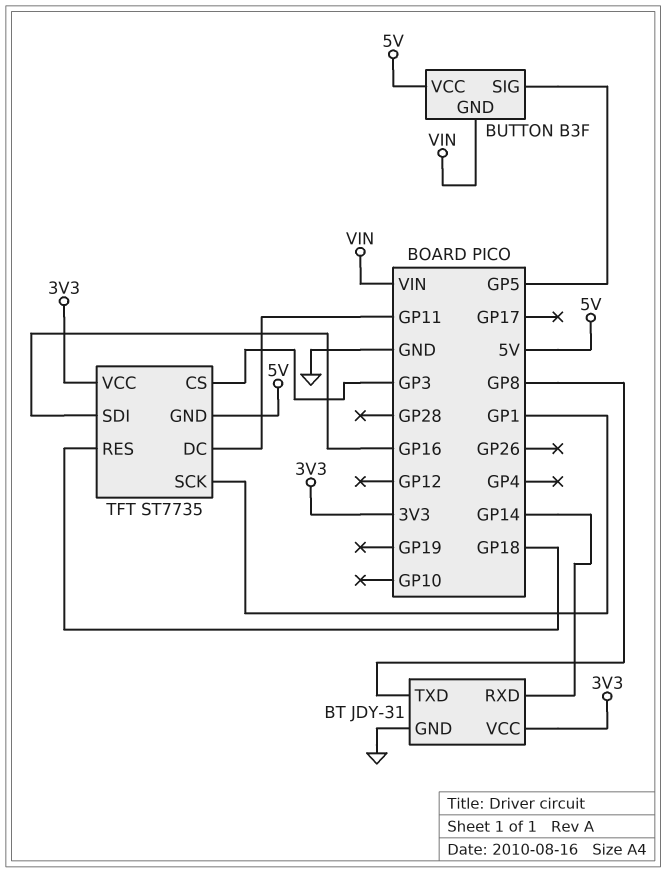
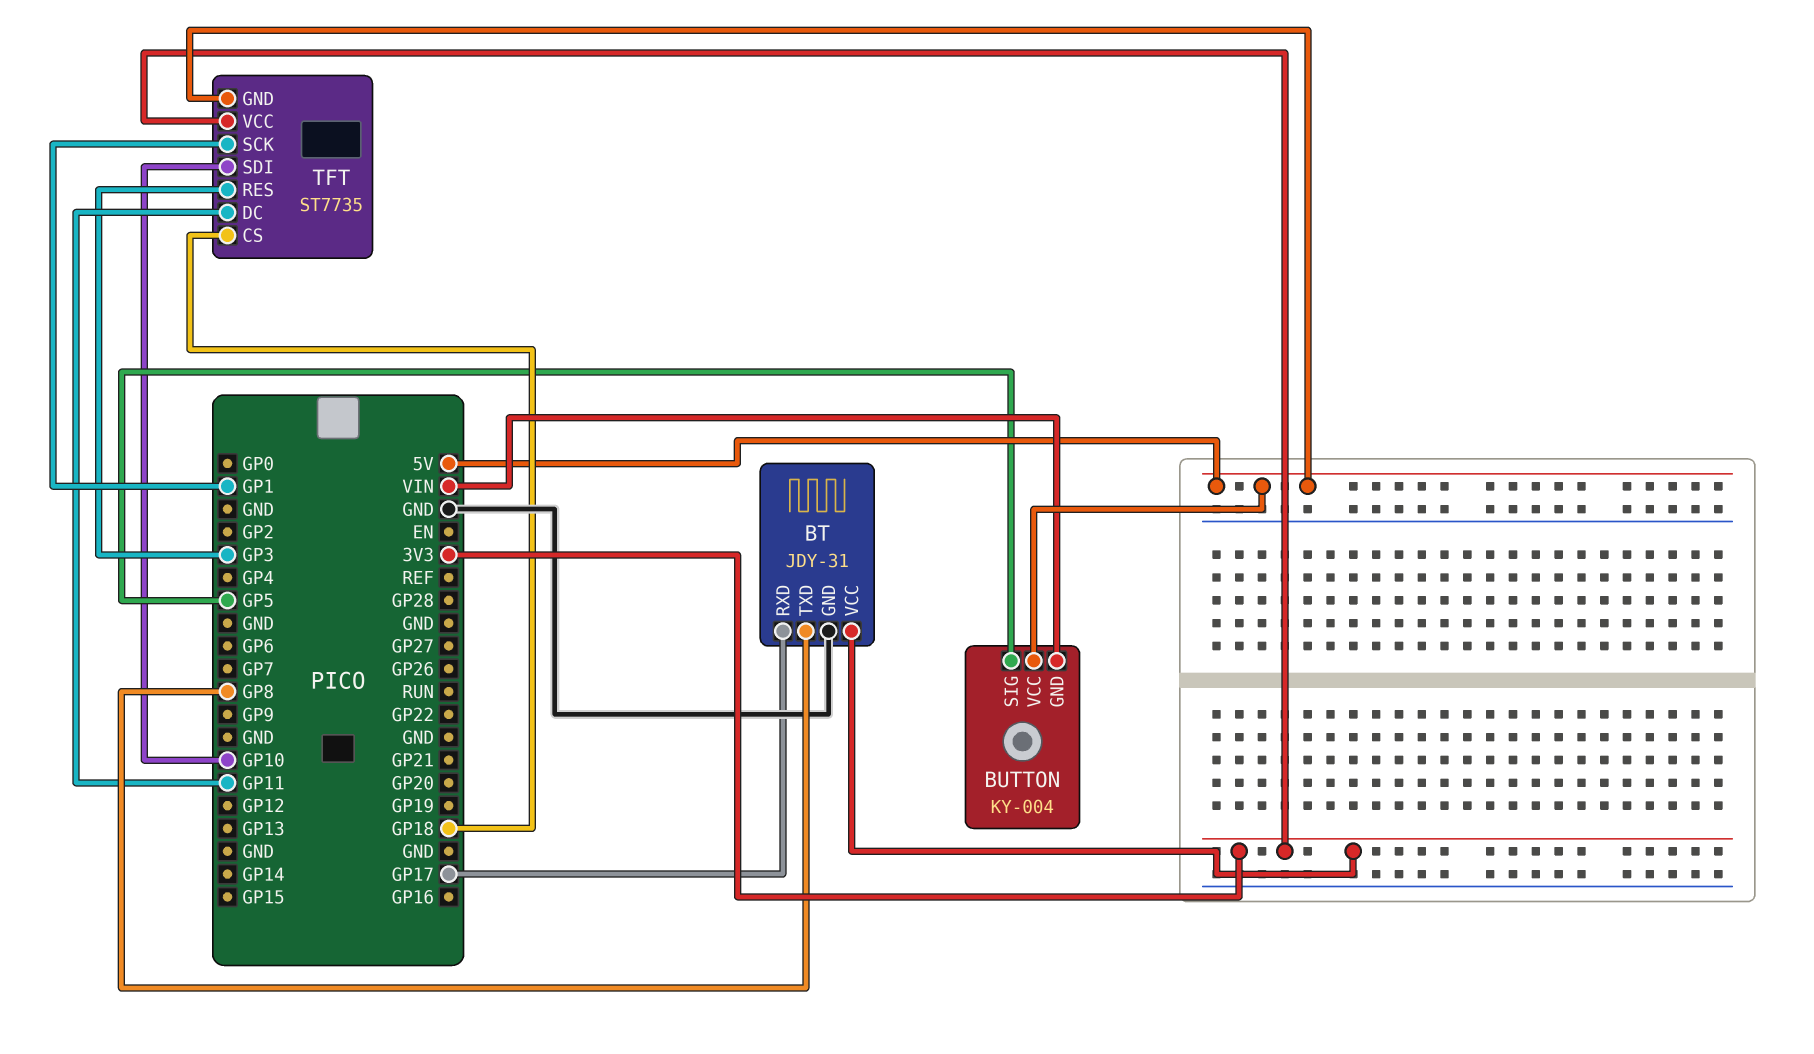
BT pin RXD: GP14 -> GP17
BUTTON: B3F -> KY-004
TFT pin CS: GP3 -> GP18
TFT pin RES: GP18 -> GP3
TFT pin SDI: GP16 -> GP10

